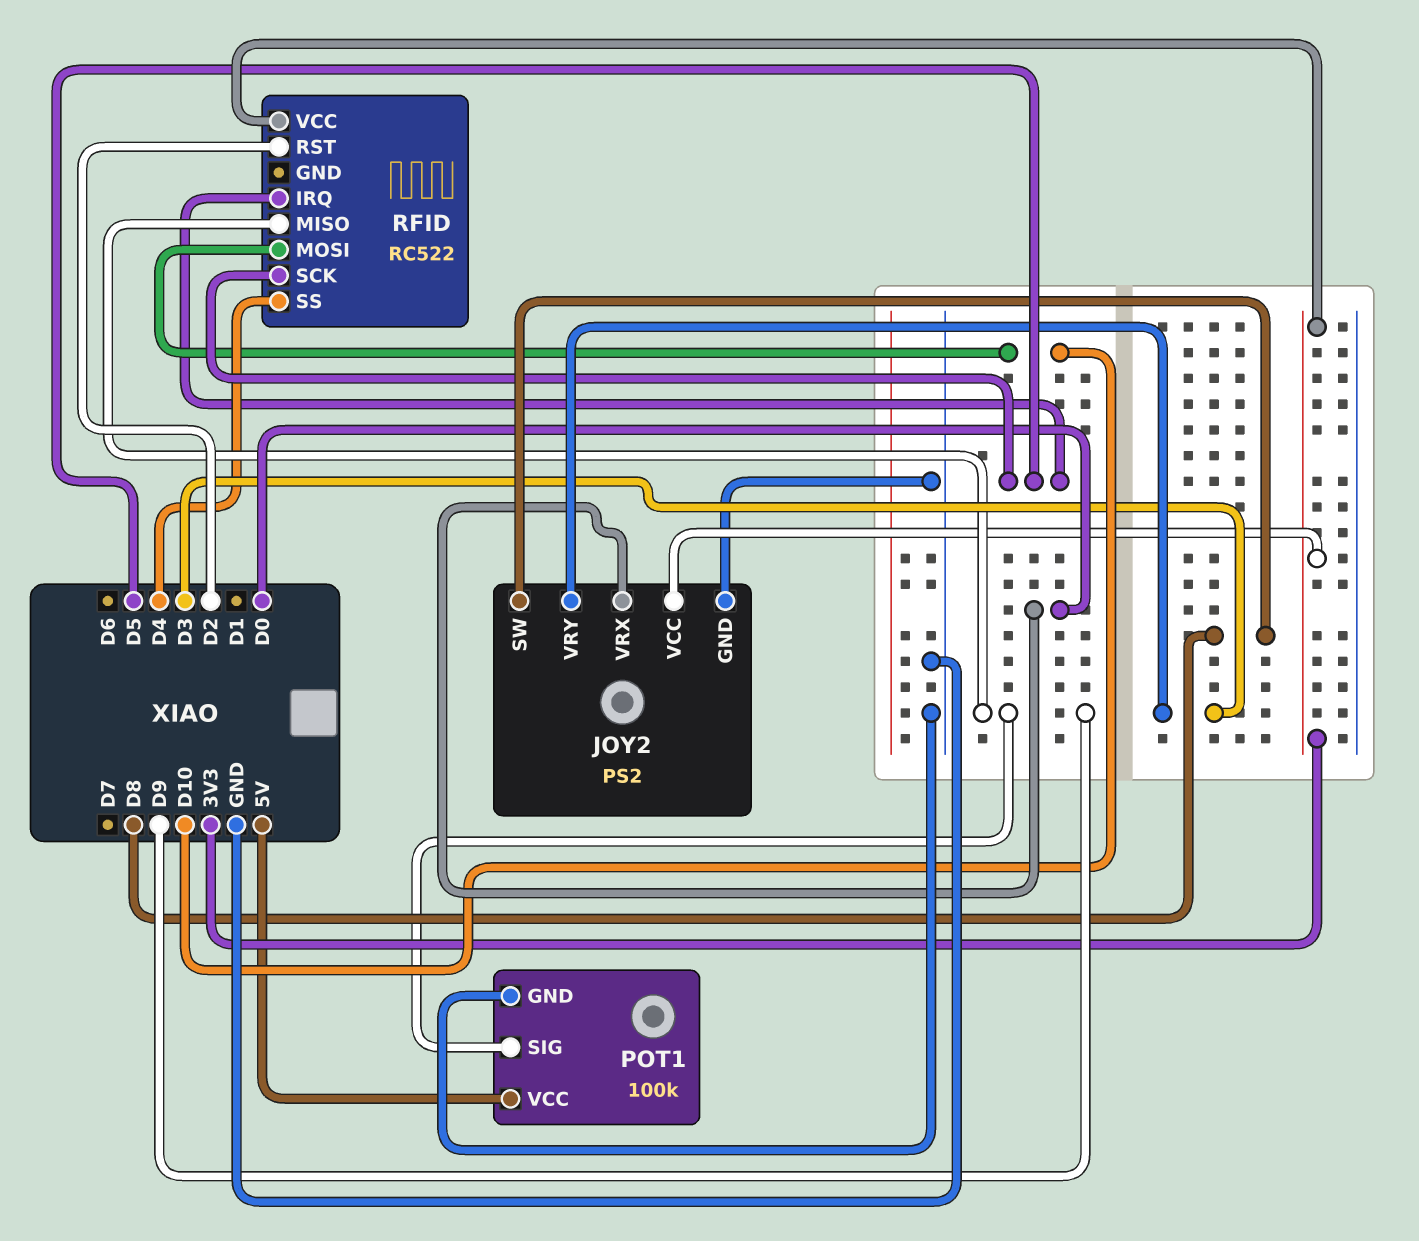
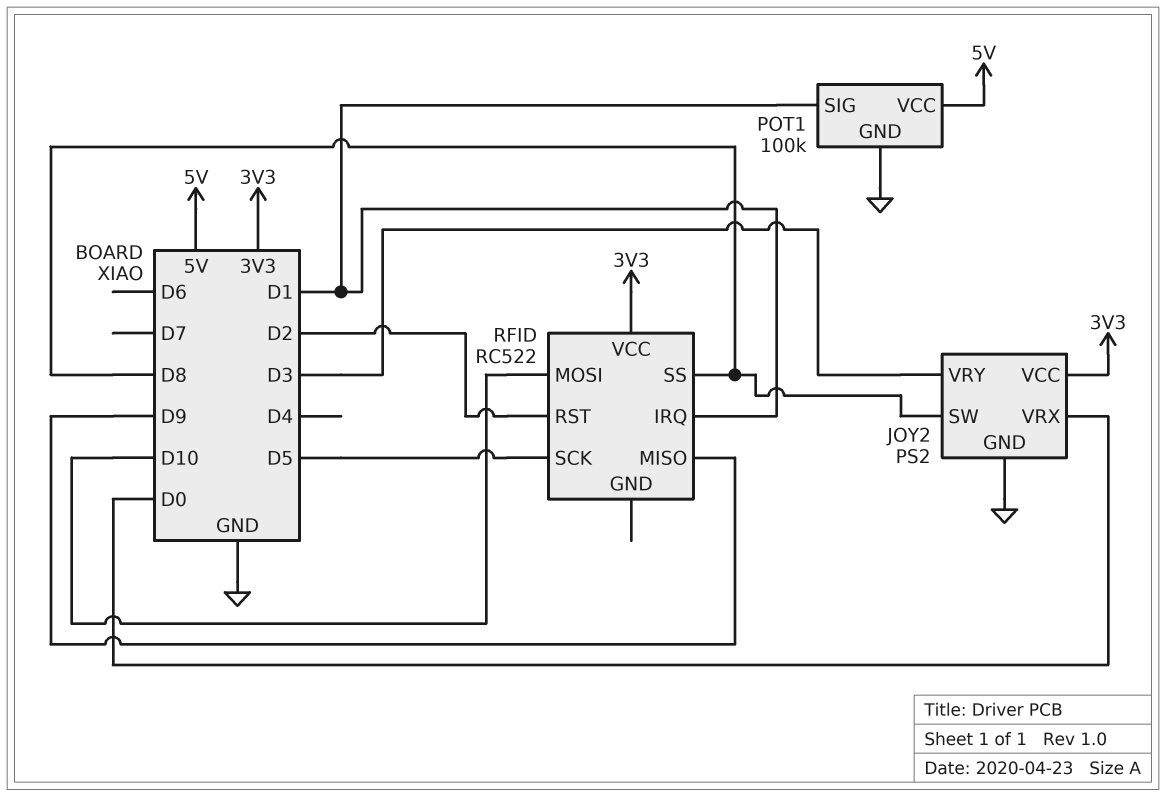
POT1 pin SIG: D9 -> D1
RFID pin IRQ: D5 -> D1
RFID pin SS: D4 -> D8

